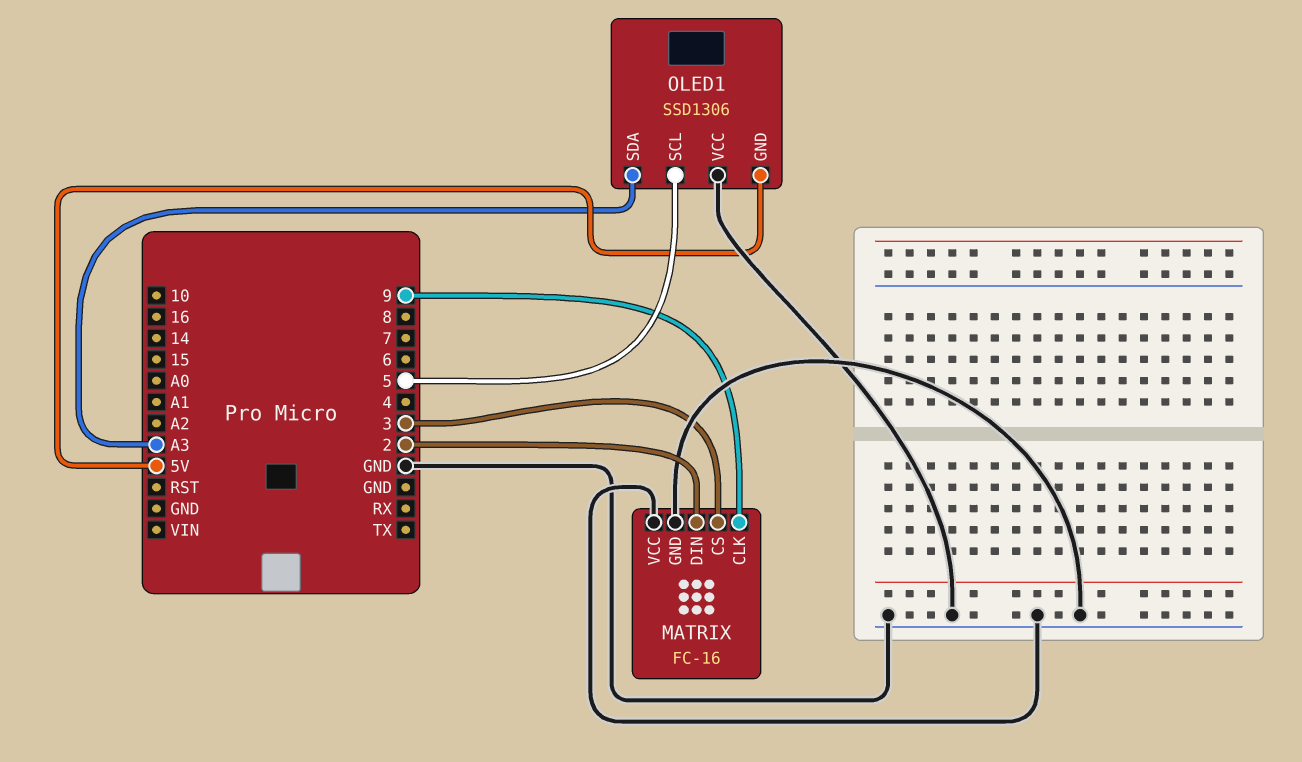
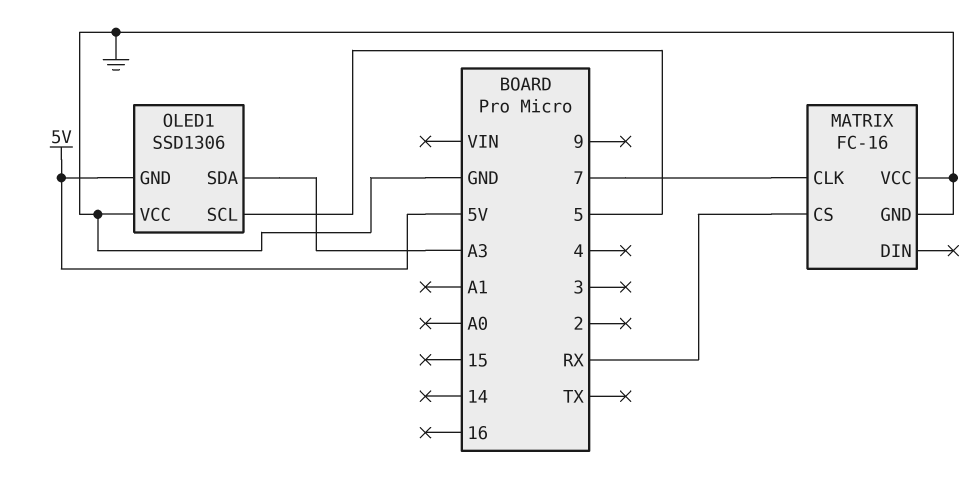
MATRIX pin CLK: 9 -> 7
MATRIX pin CS: 3 -> RX
MATRIX pin DIN: 2 -> none

